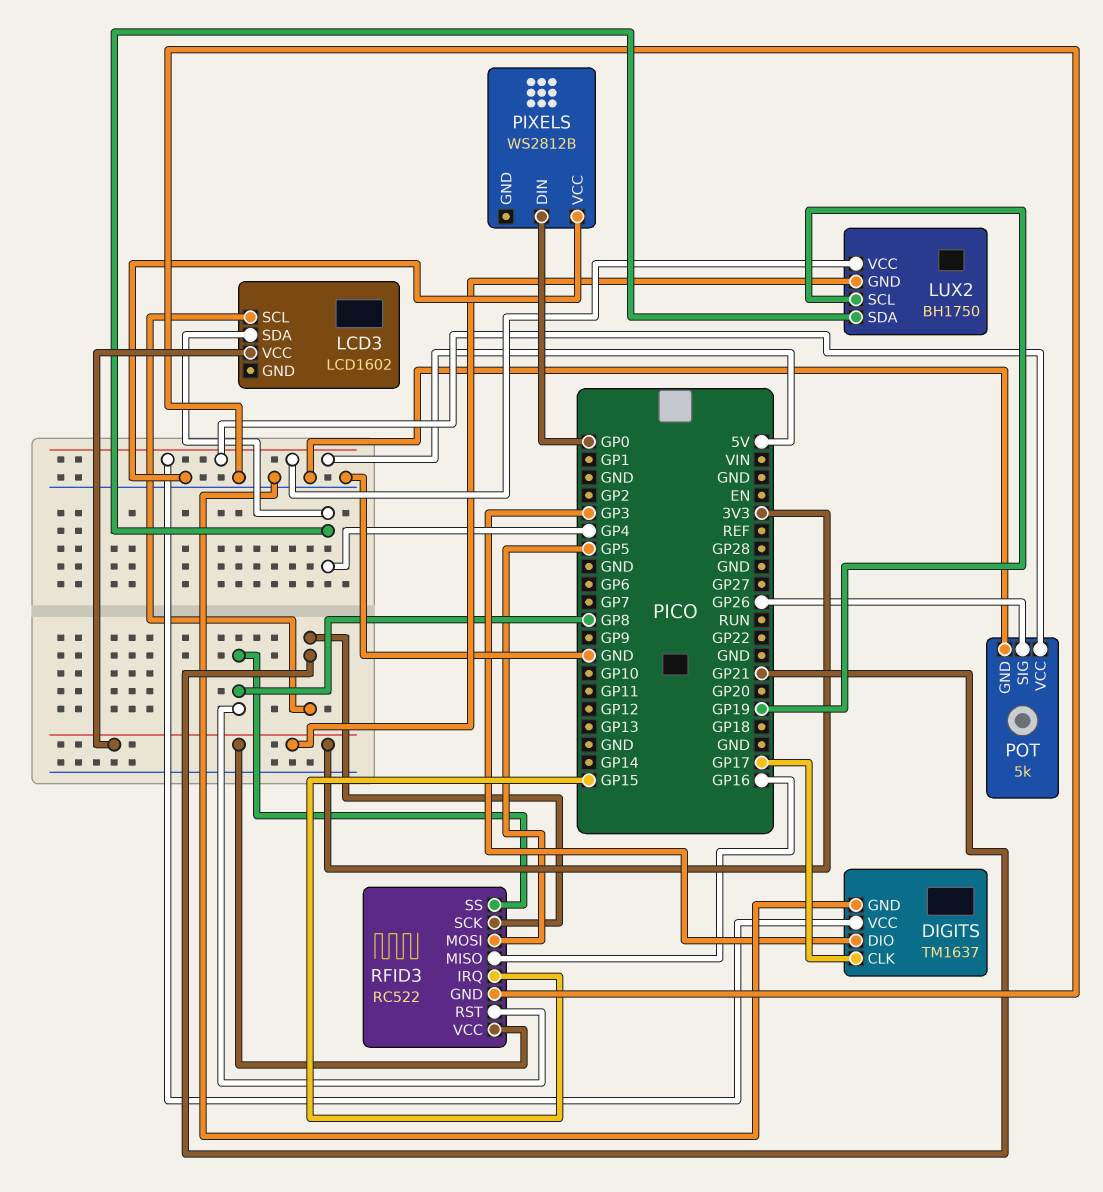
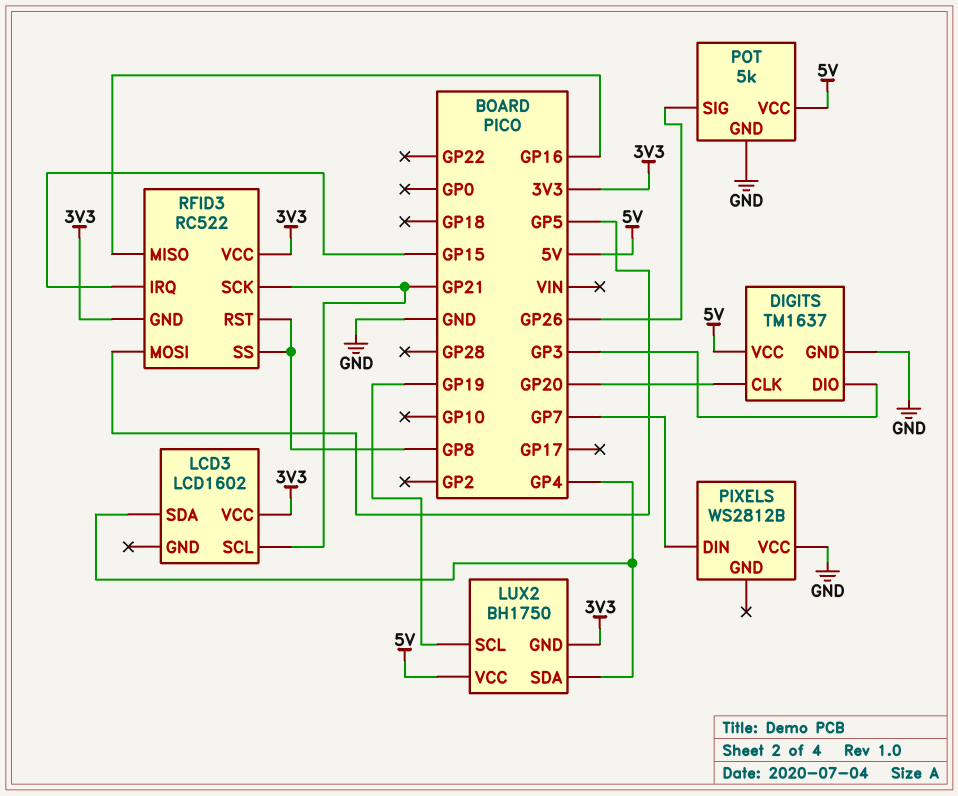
DIGITS pin CLK: GP17 -> GP20
PIXELS pin DIN: GP0 -> GP7
RFID3 pin GND: GND -> 3V3

